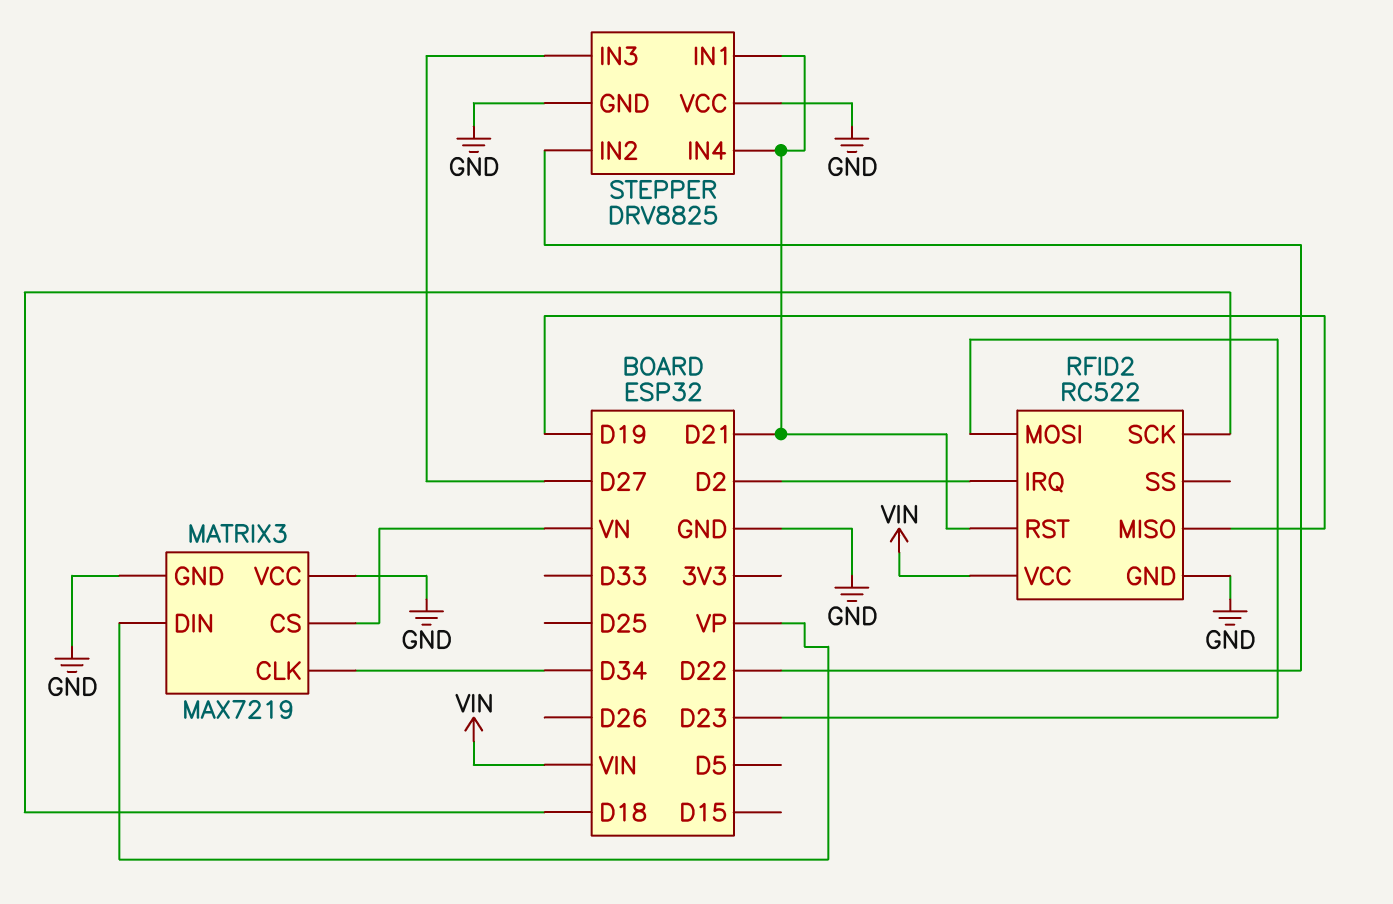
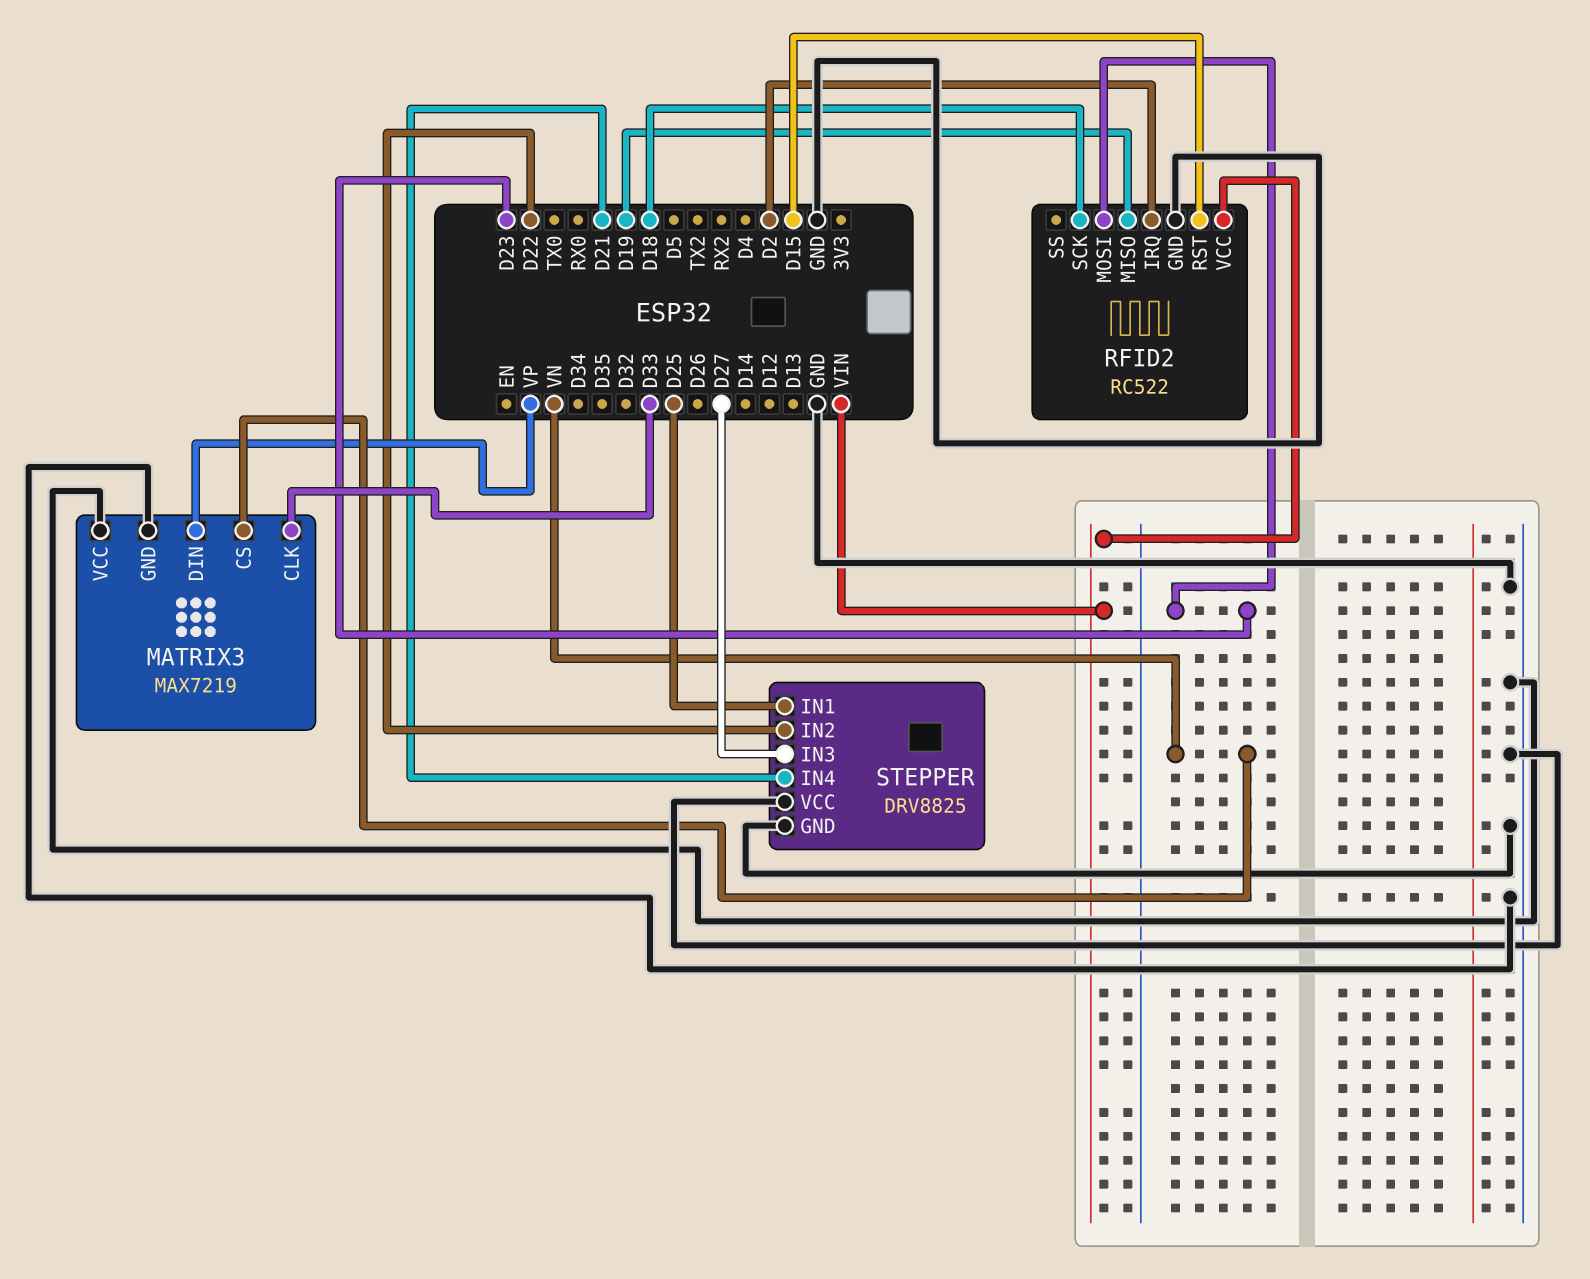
MATRIX3 pin CLK: D34 -> D33
RFID2 pin RST: D21 -> D15
STEPPER pin IN1: D21 -> D25

